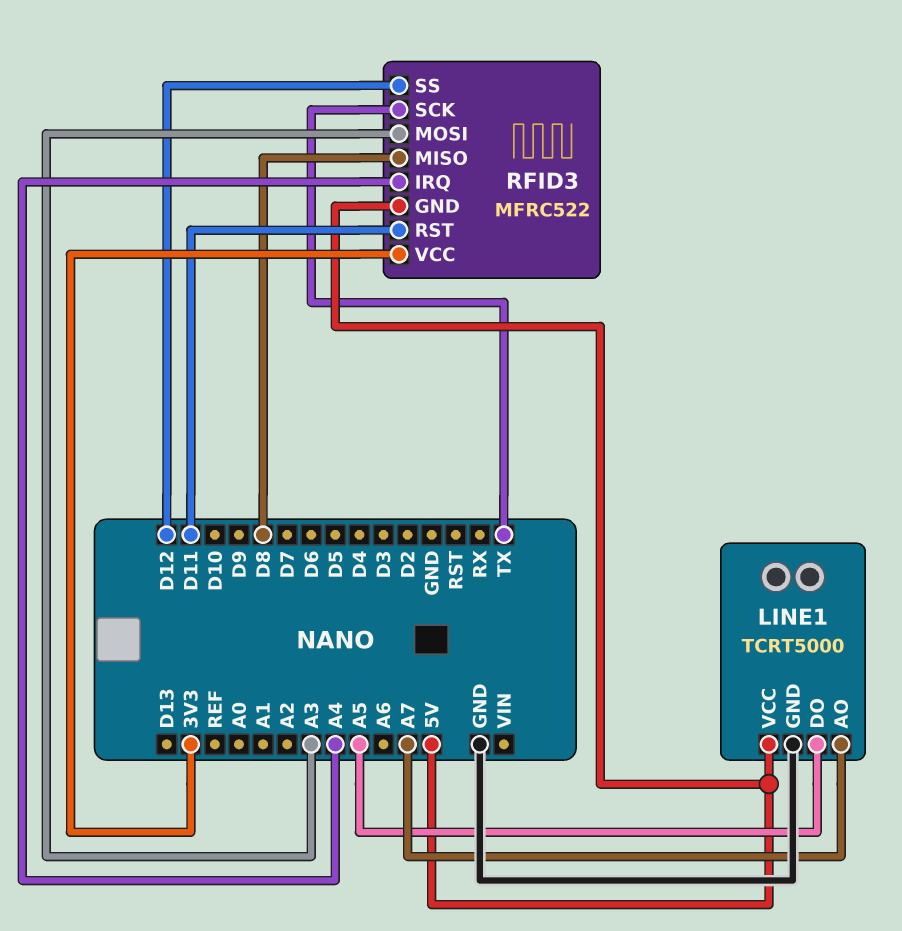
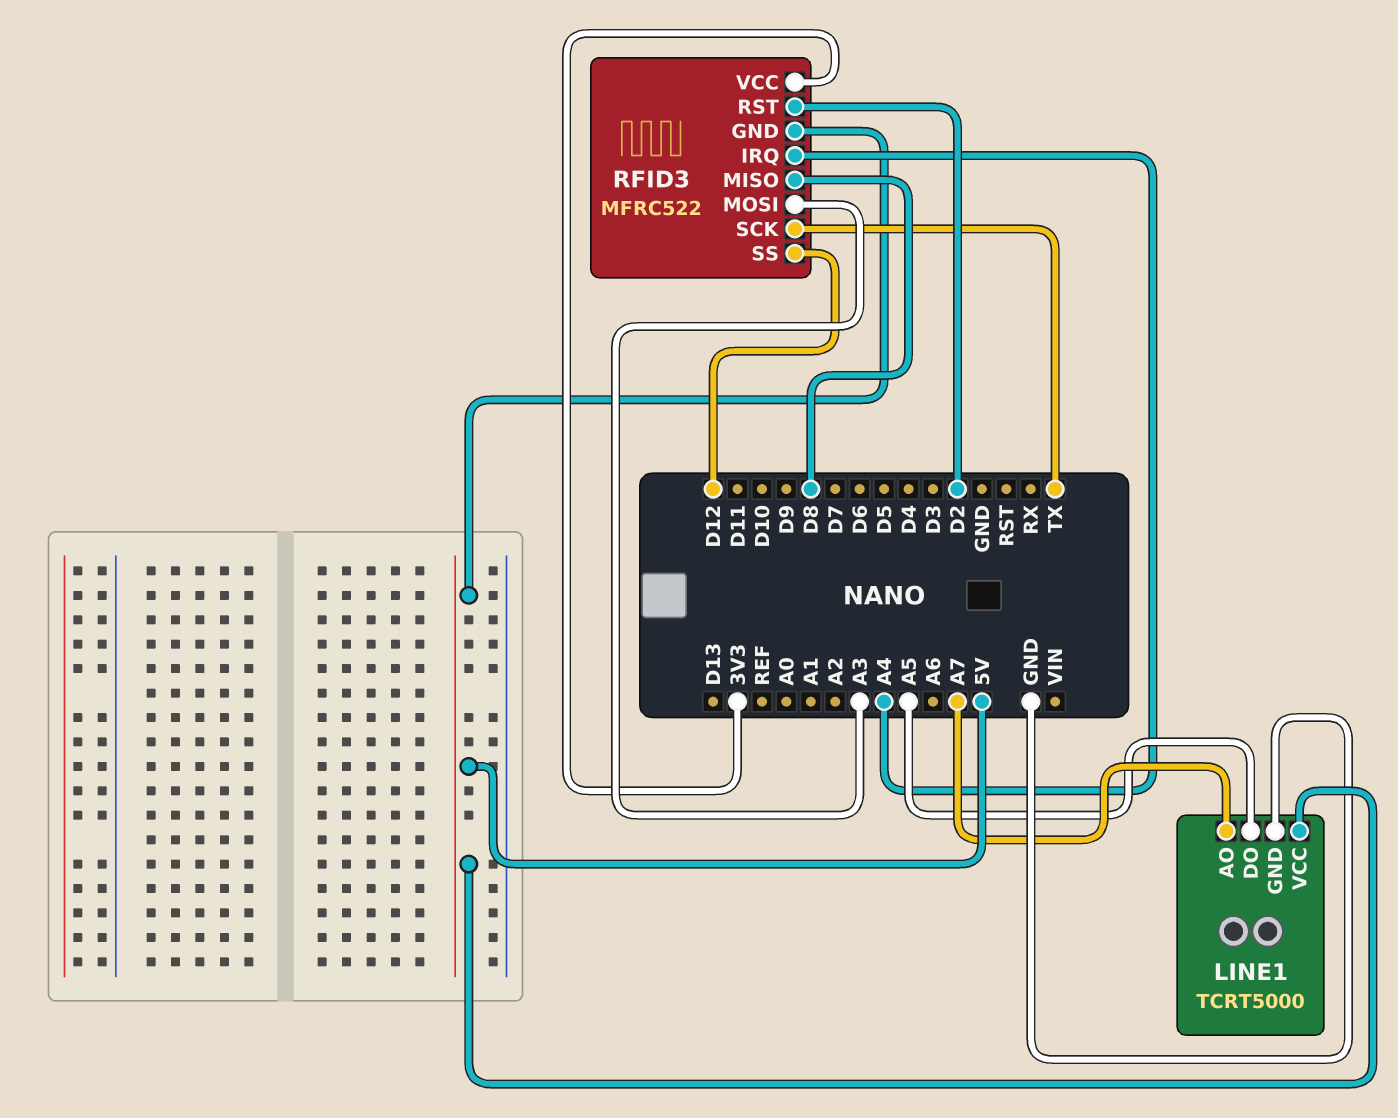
RFID3 pin RST: D11 -> D2

